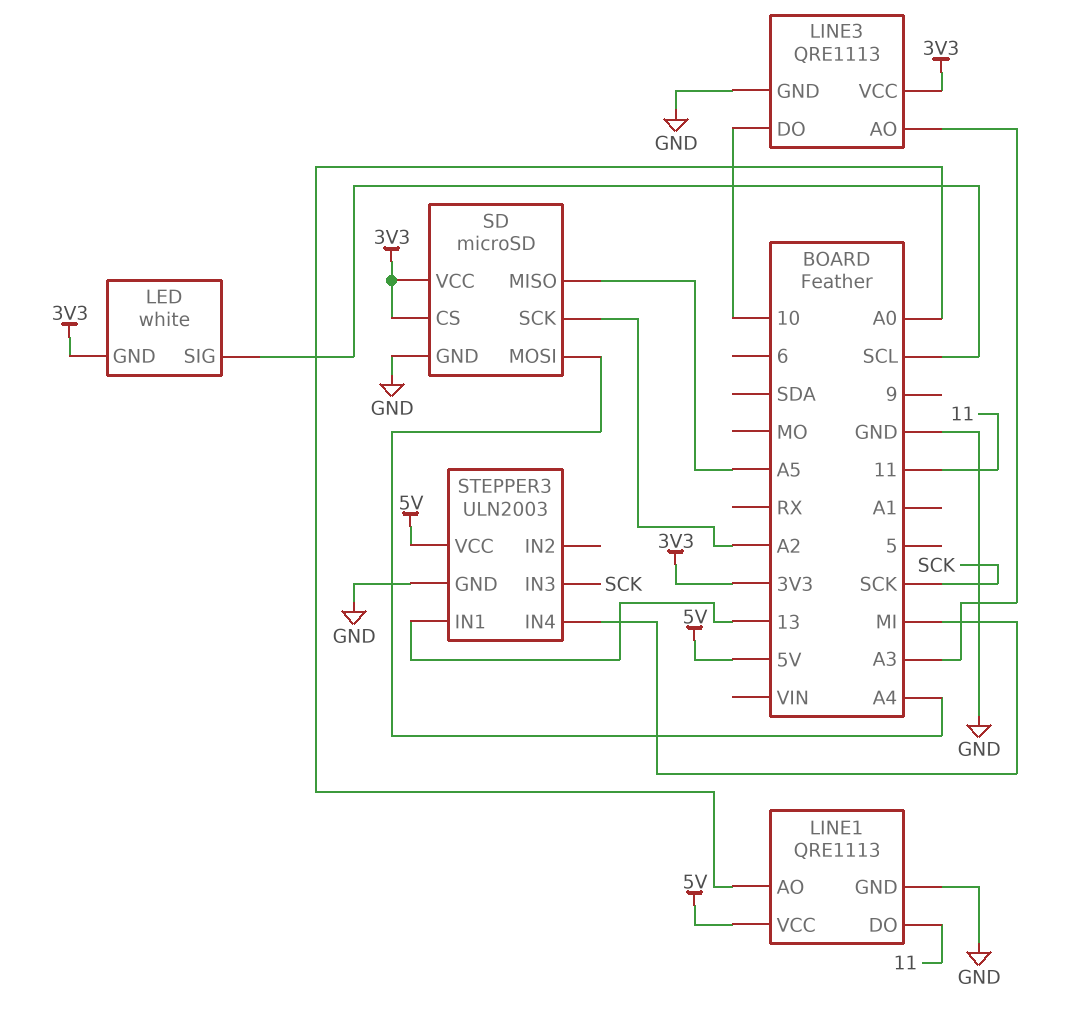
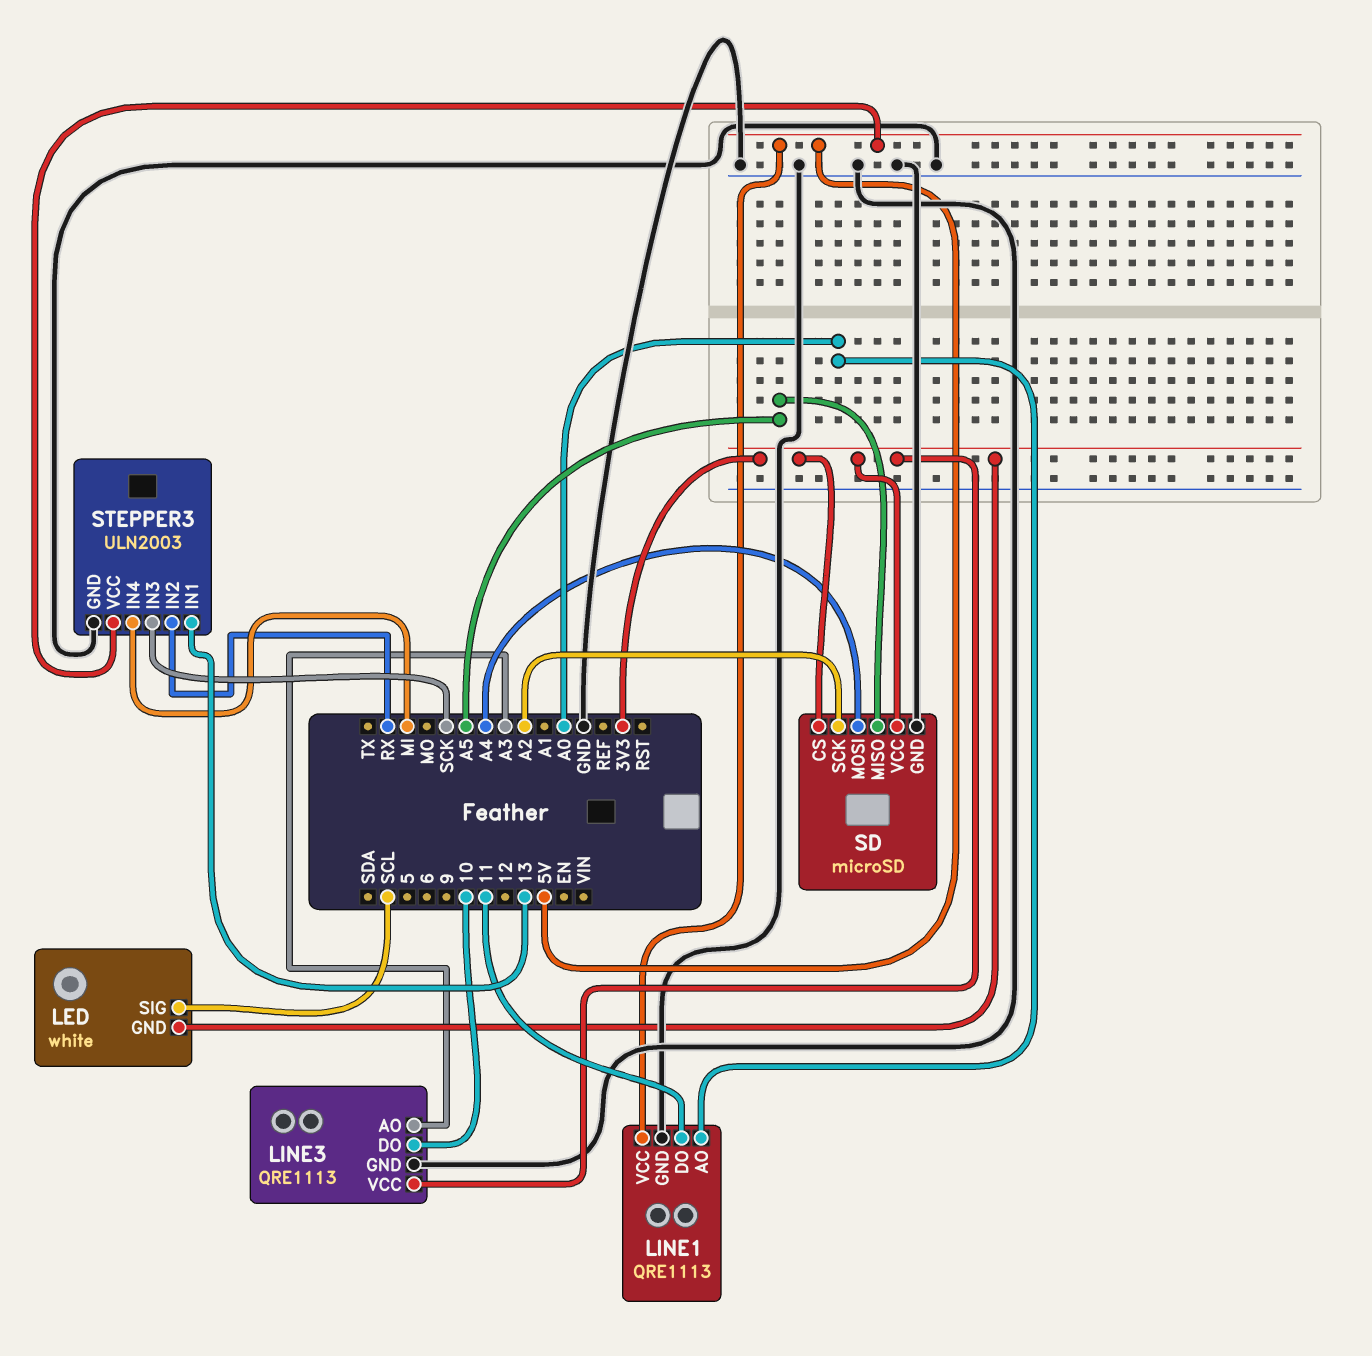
STEPPER3 pin IN2: none -> RX

